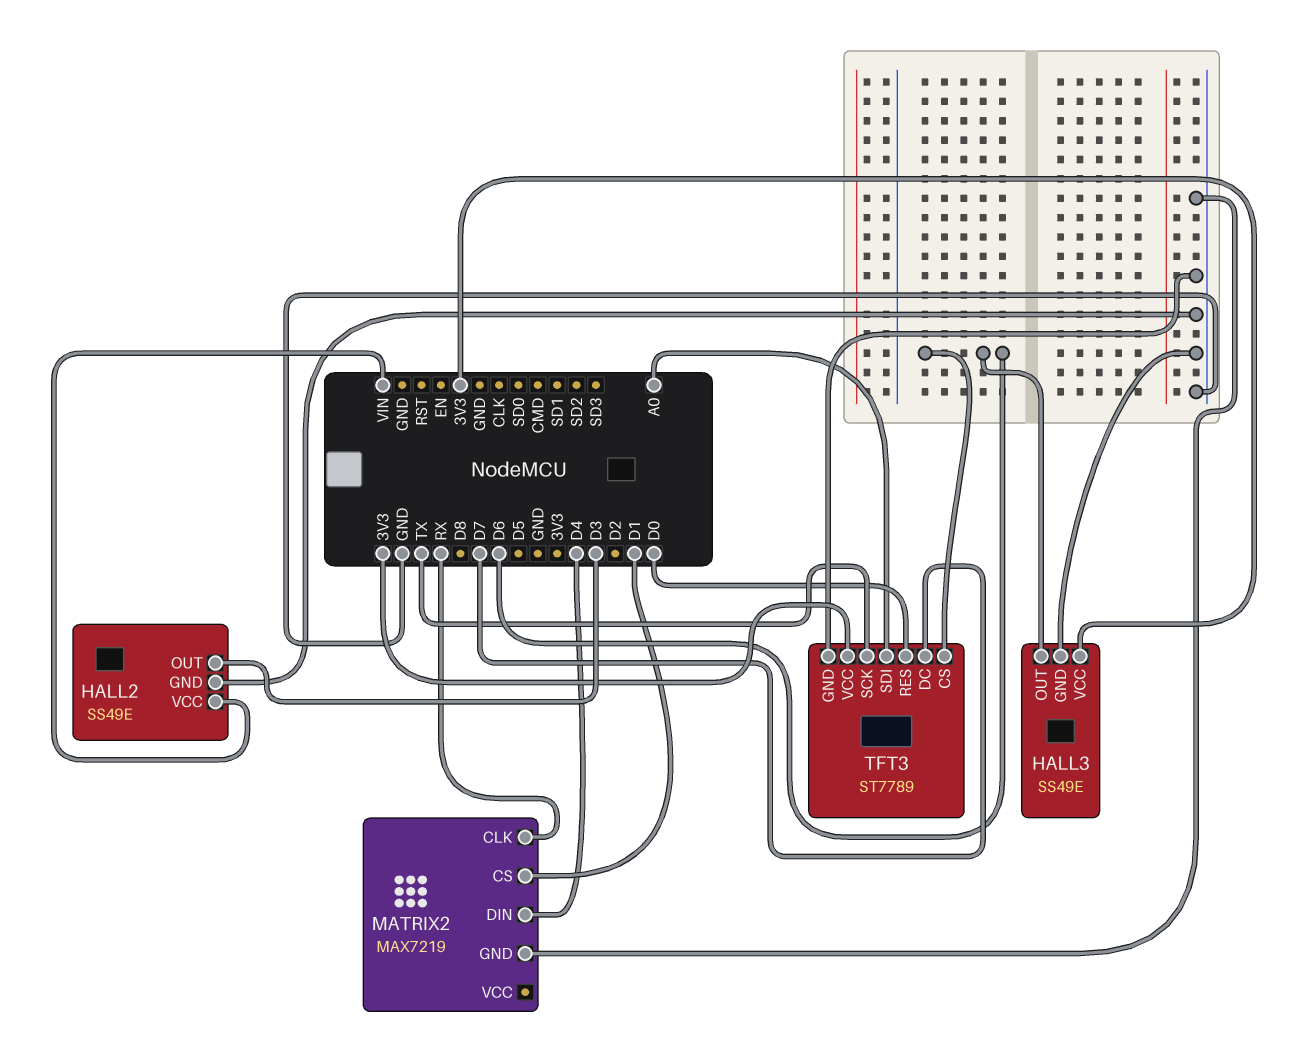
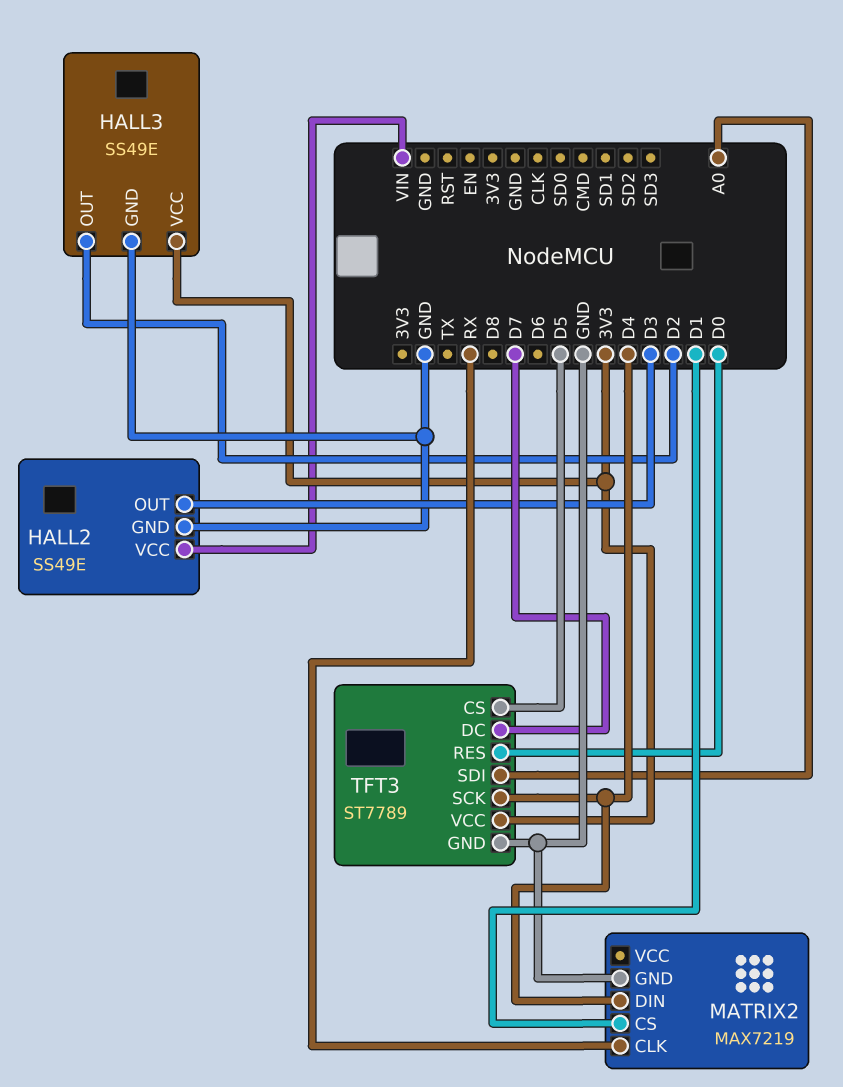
HALL3 pin OUT: D6 -> D2
TFT3 pin CS: D6 -> D5
TFT3 pin SCK: TX -> D4

